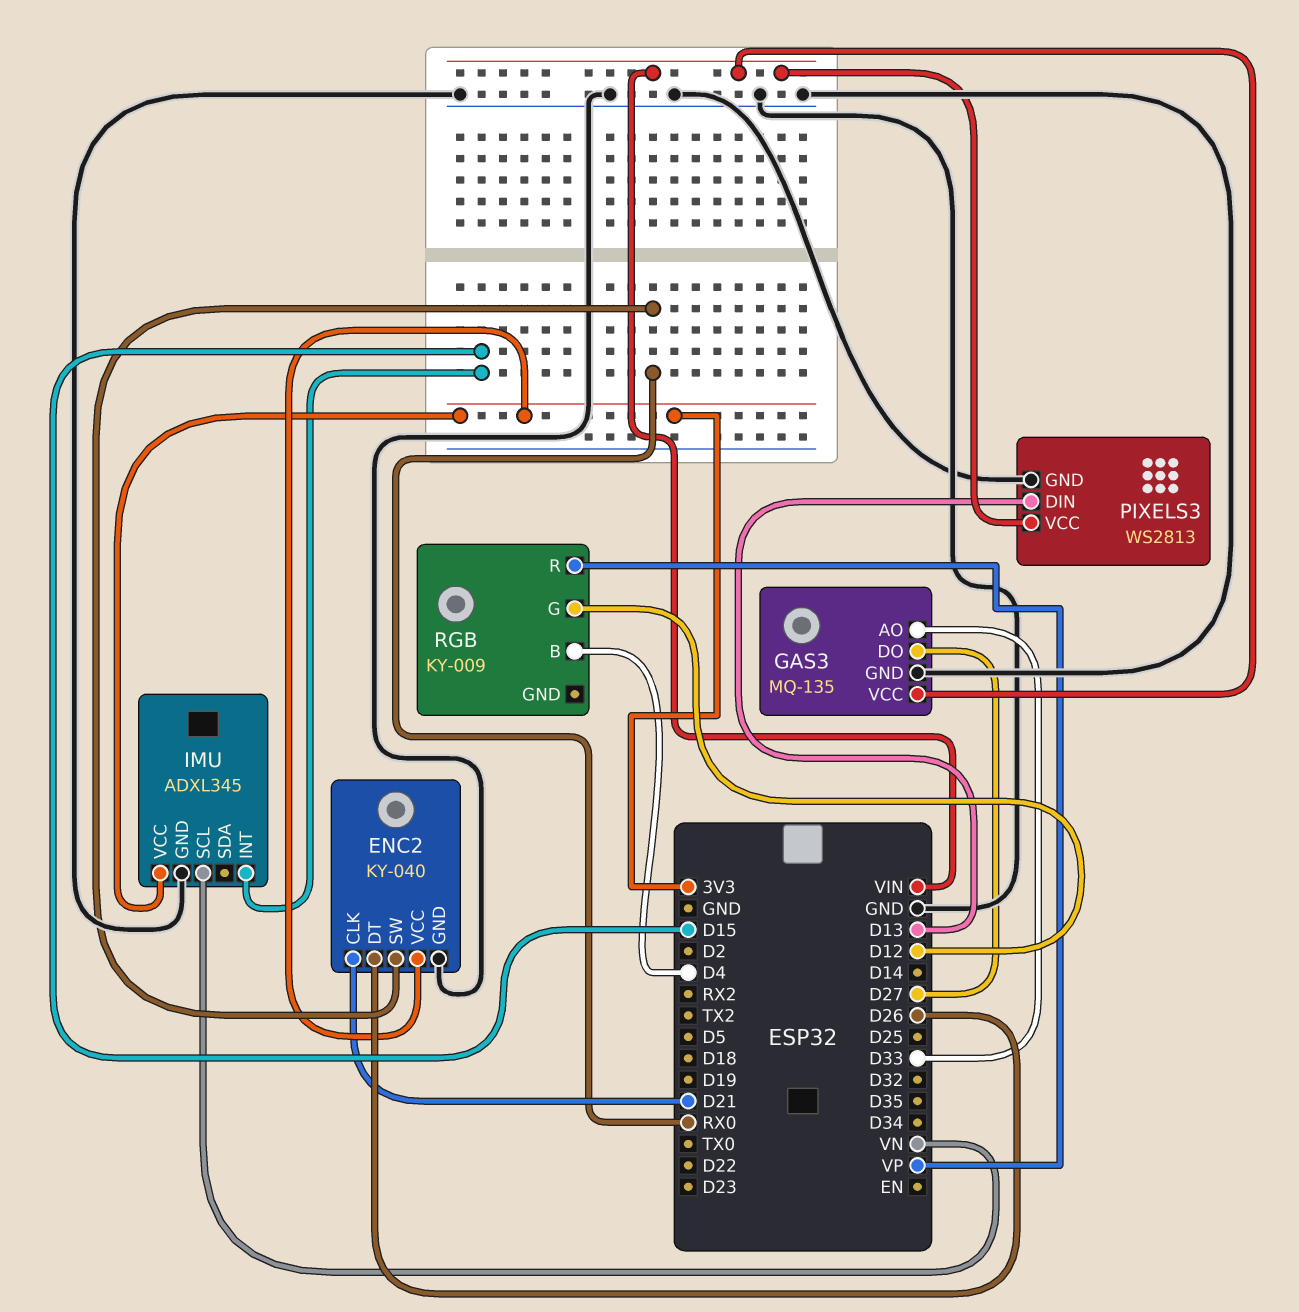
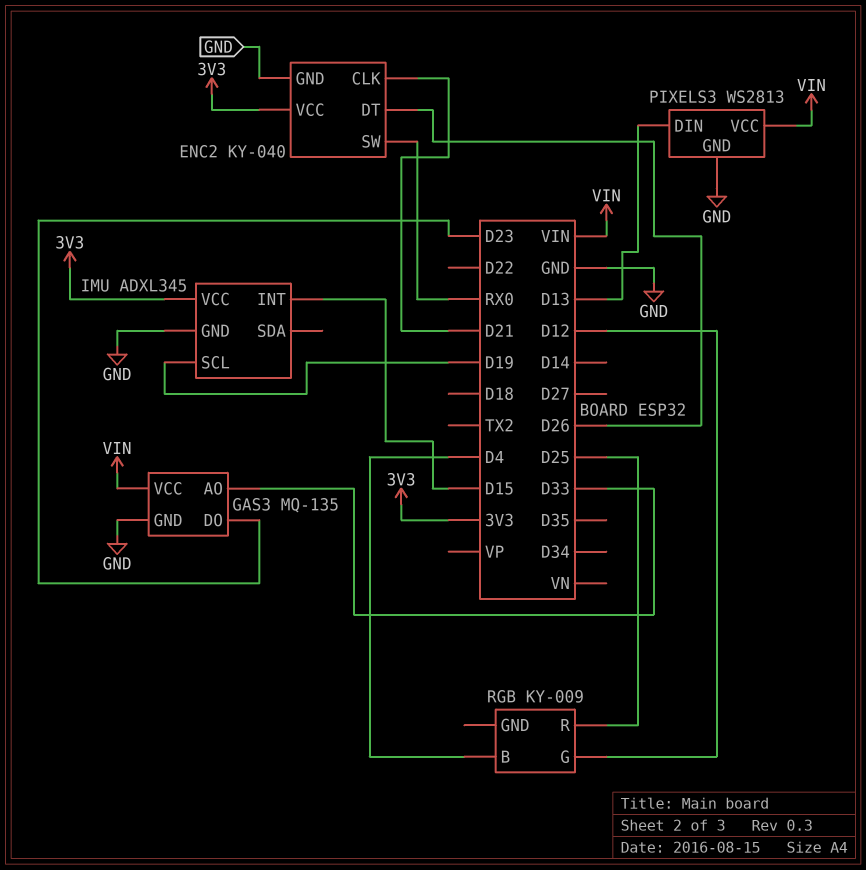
GAS3 pin DO: D27 -> D23
IMU pin SCL: VN -> D19
RGB pin R: VP -> D25

